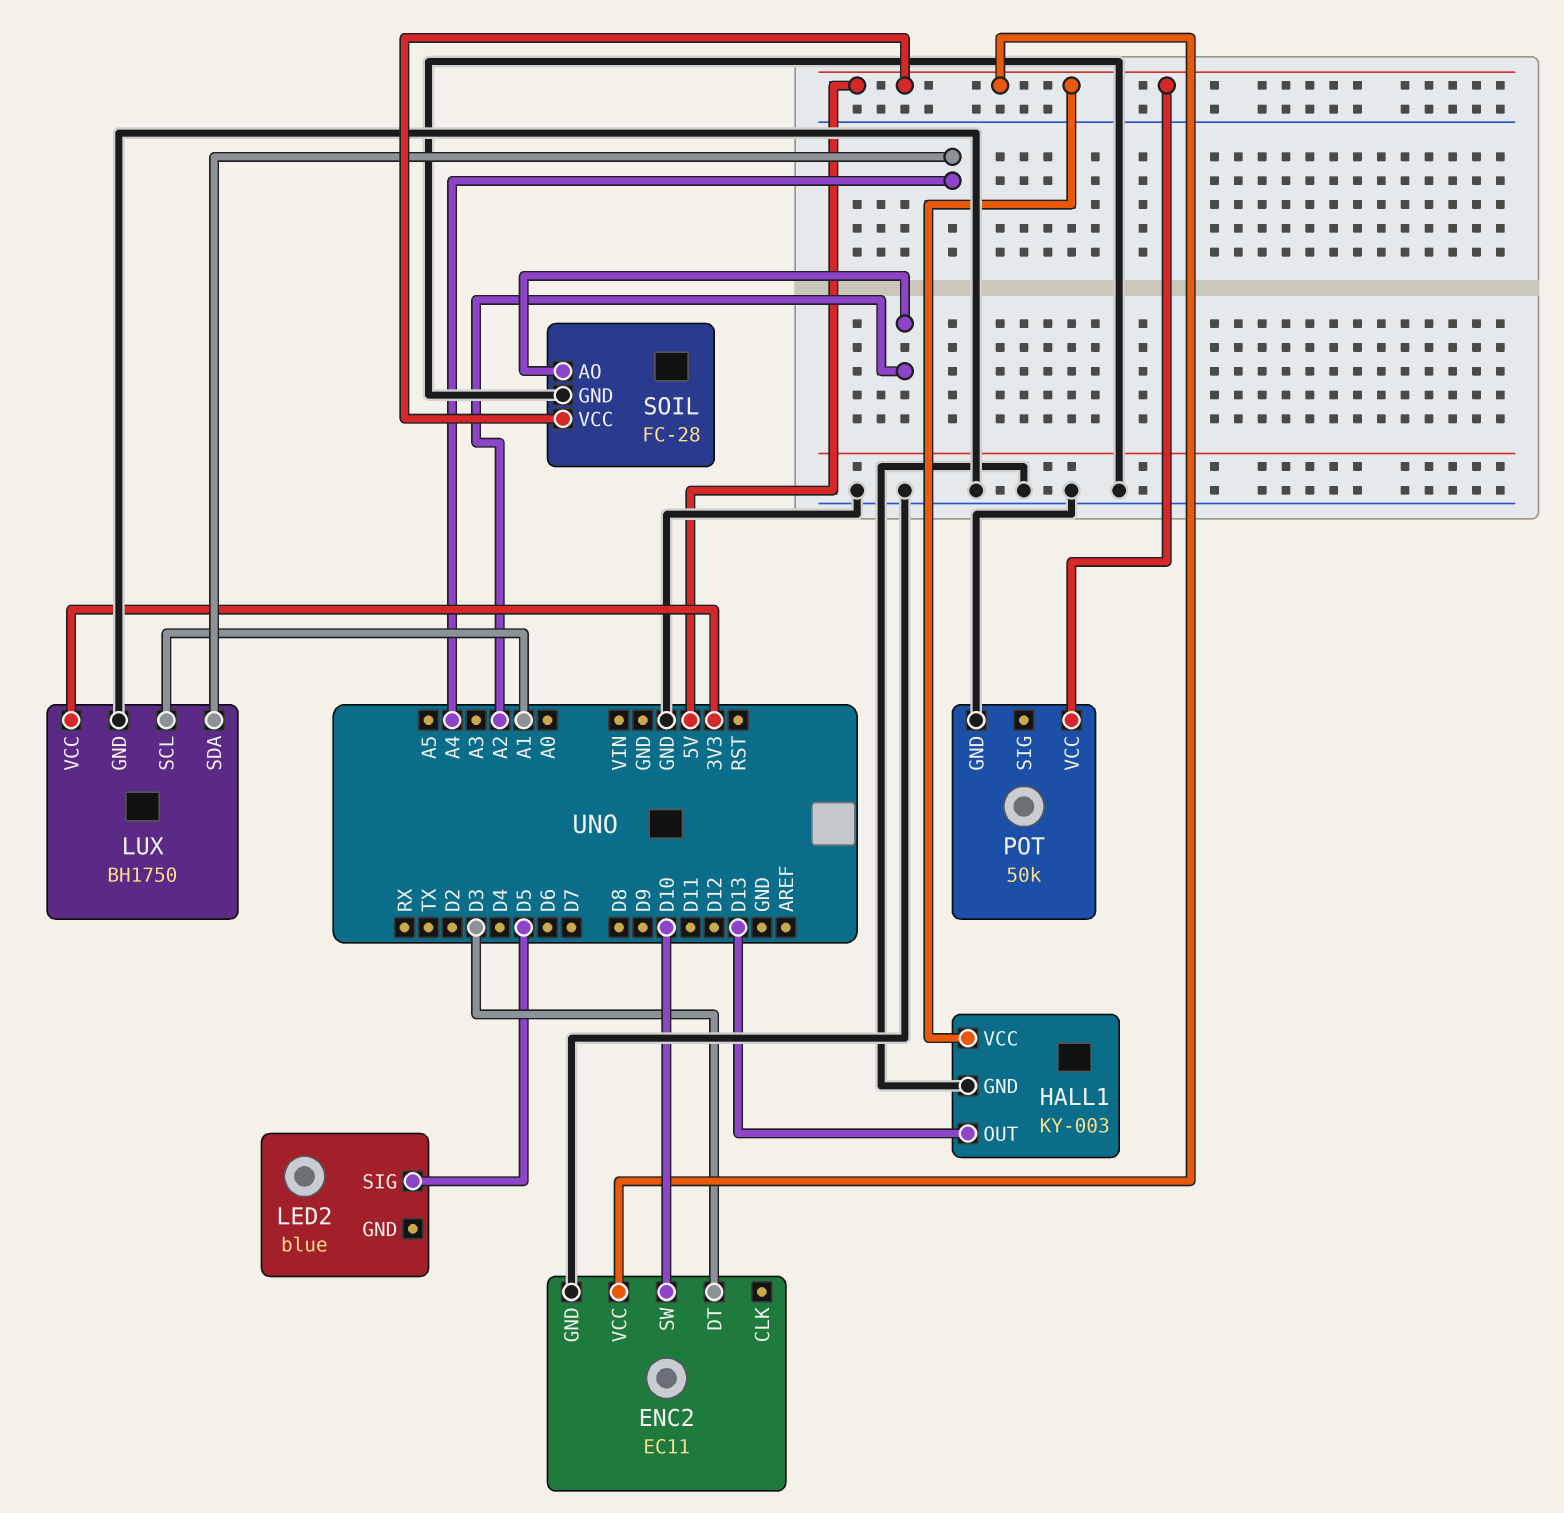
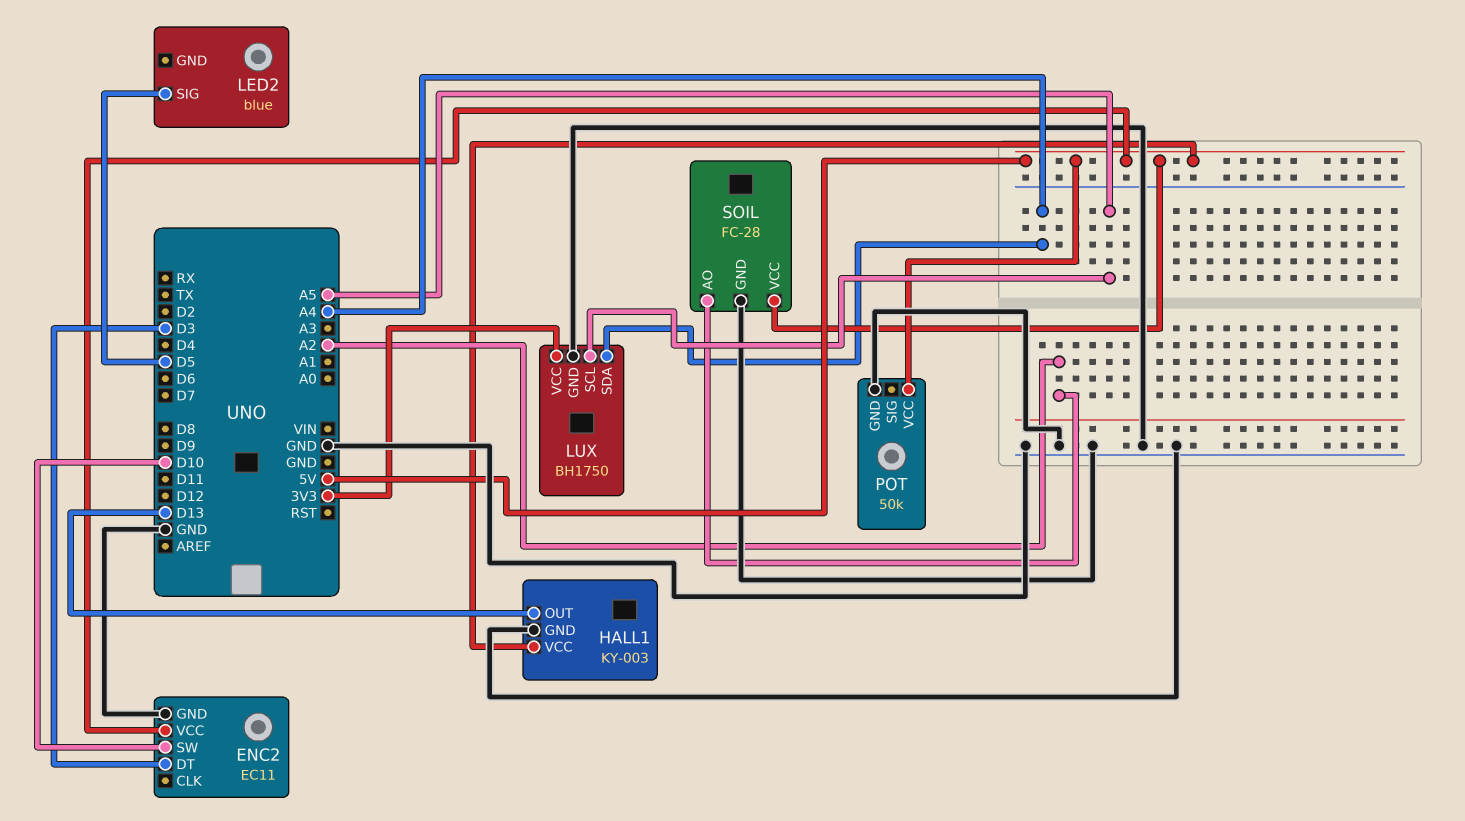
LUX pin SCL: A1 -> A5

